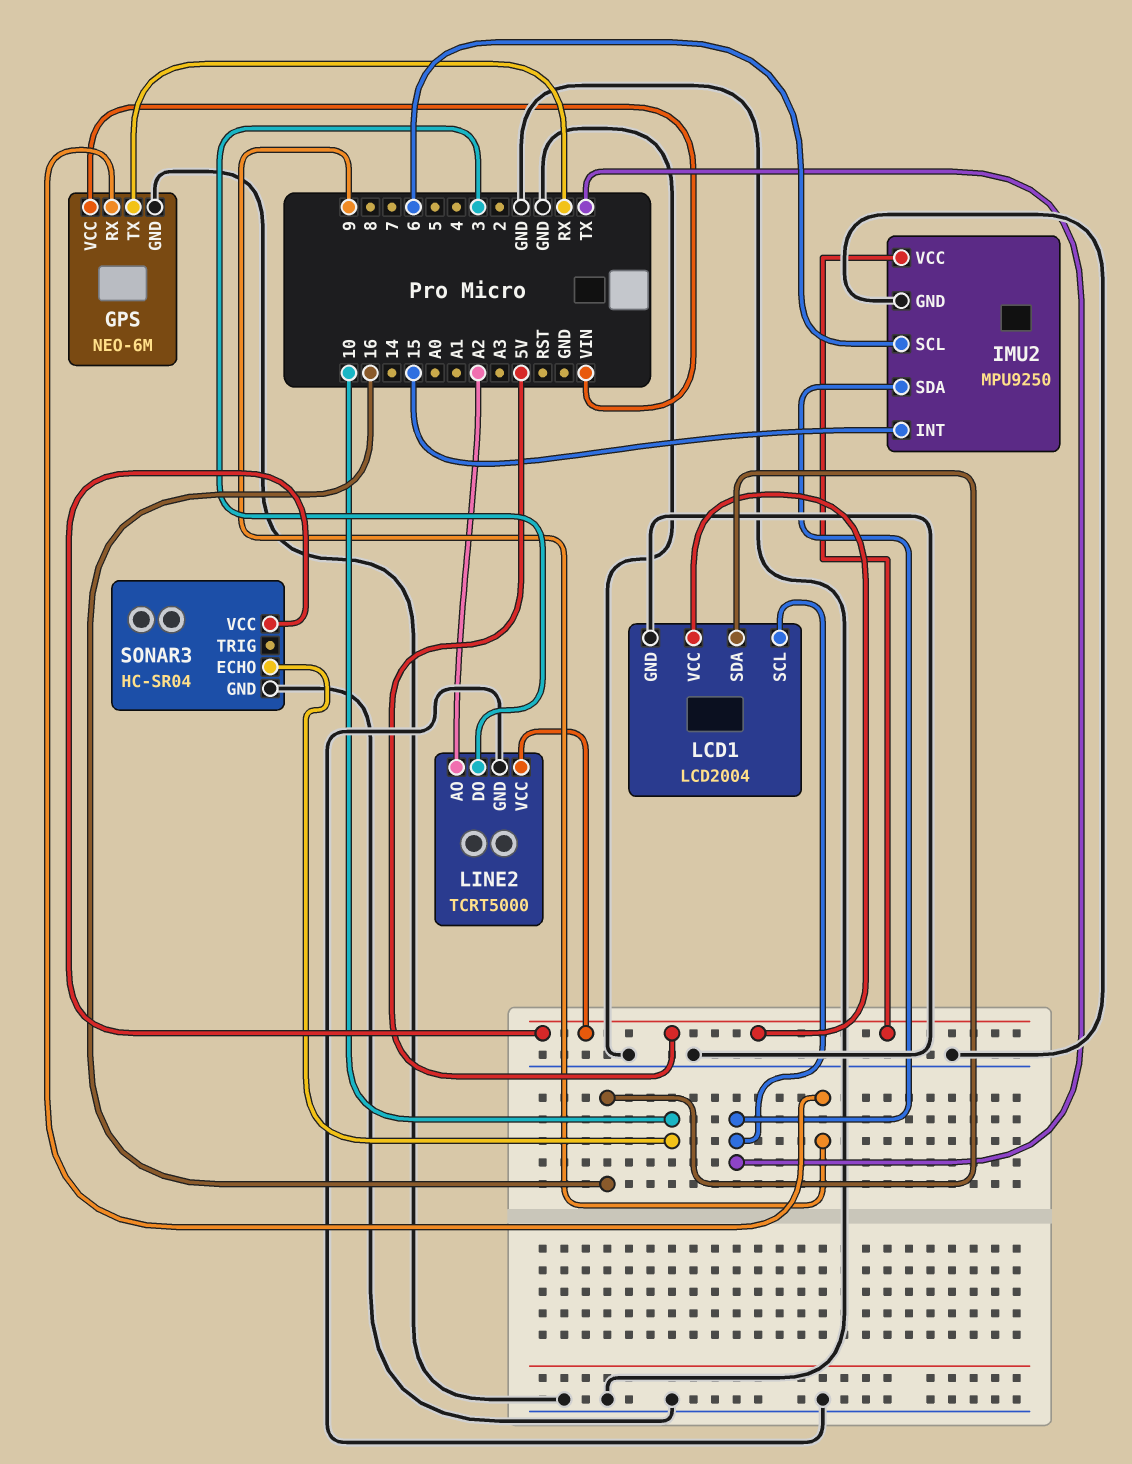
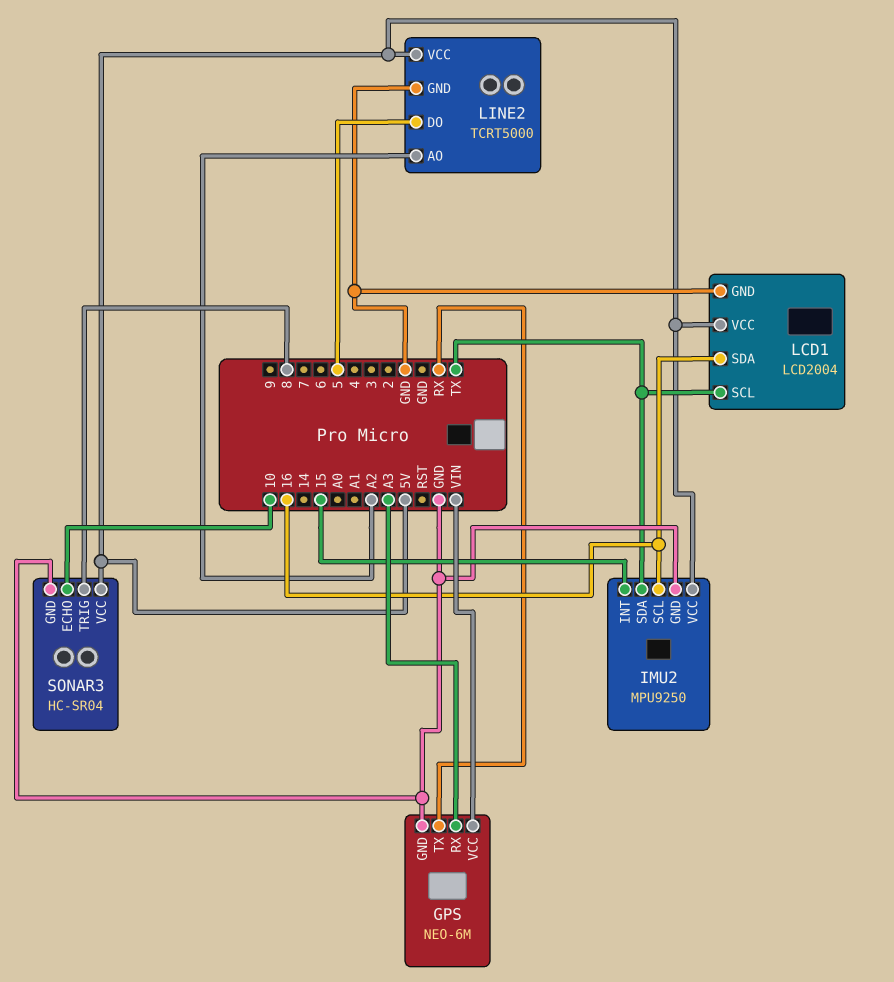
GPS pin RX: 9 -> A3
IMU2 pin SCL: 6 -> 16
LINE2 pin DO: 3 -> 5
SONAR3 pin TRIG: none -> 8

